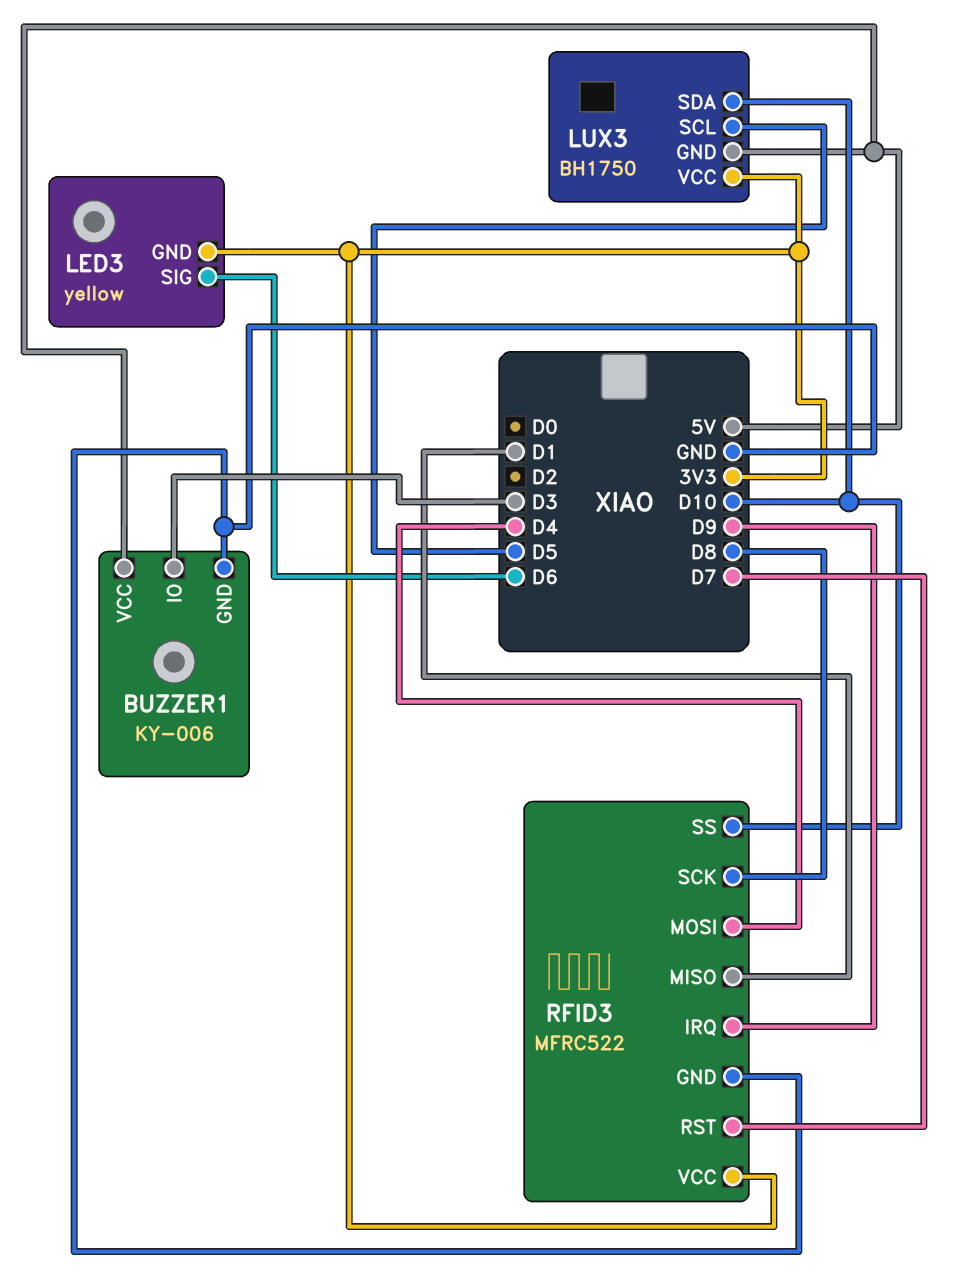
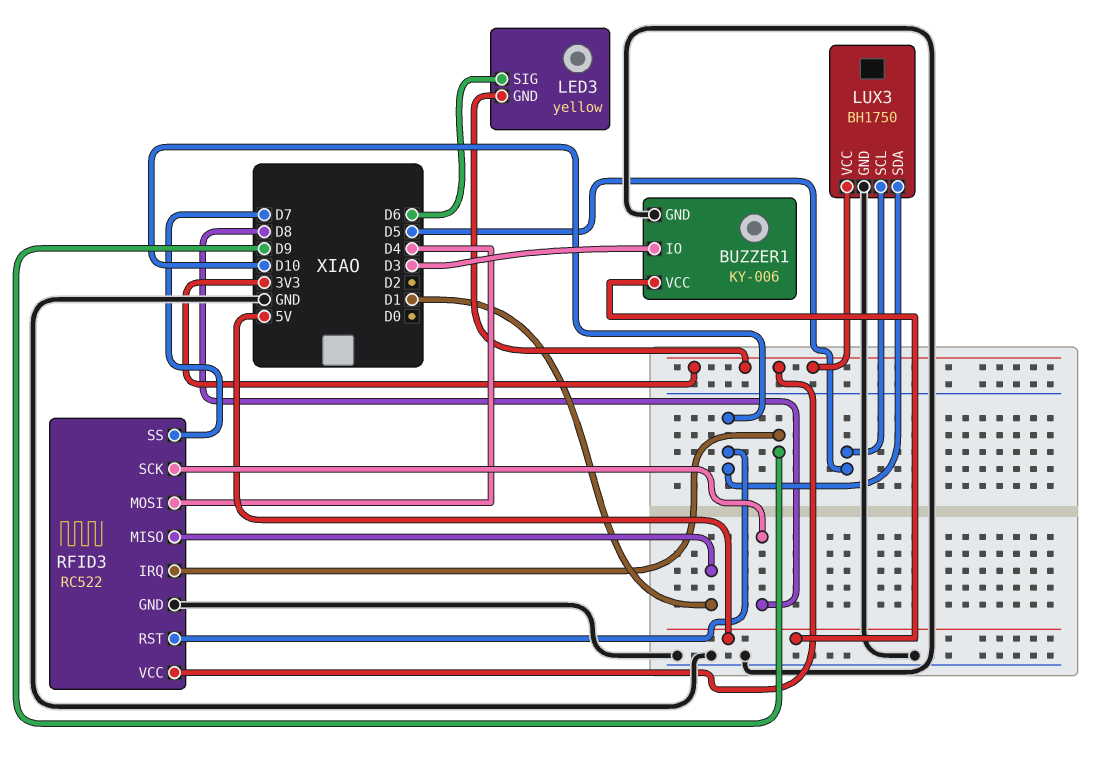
LUX3 pin GND: 5V -> GND
RFID3: MFRC522 -> RC522
RFID3 pin RST: D7 -> D10
RFID3 pin SS: D10 -> D7

